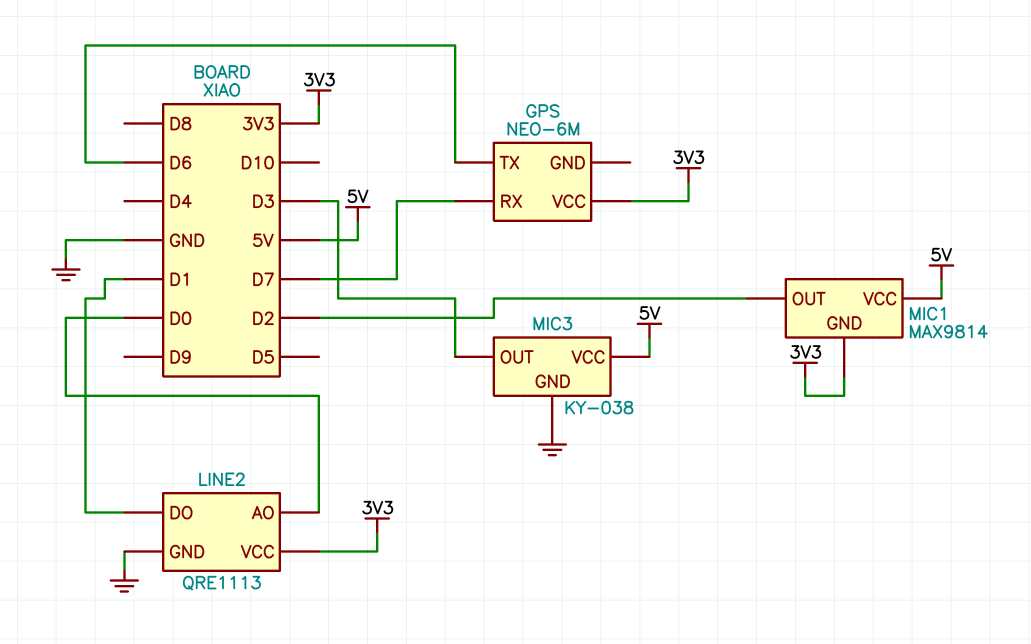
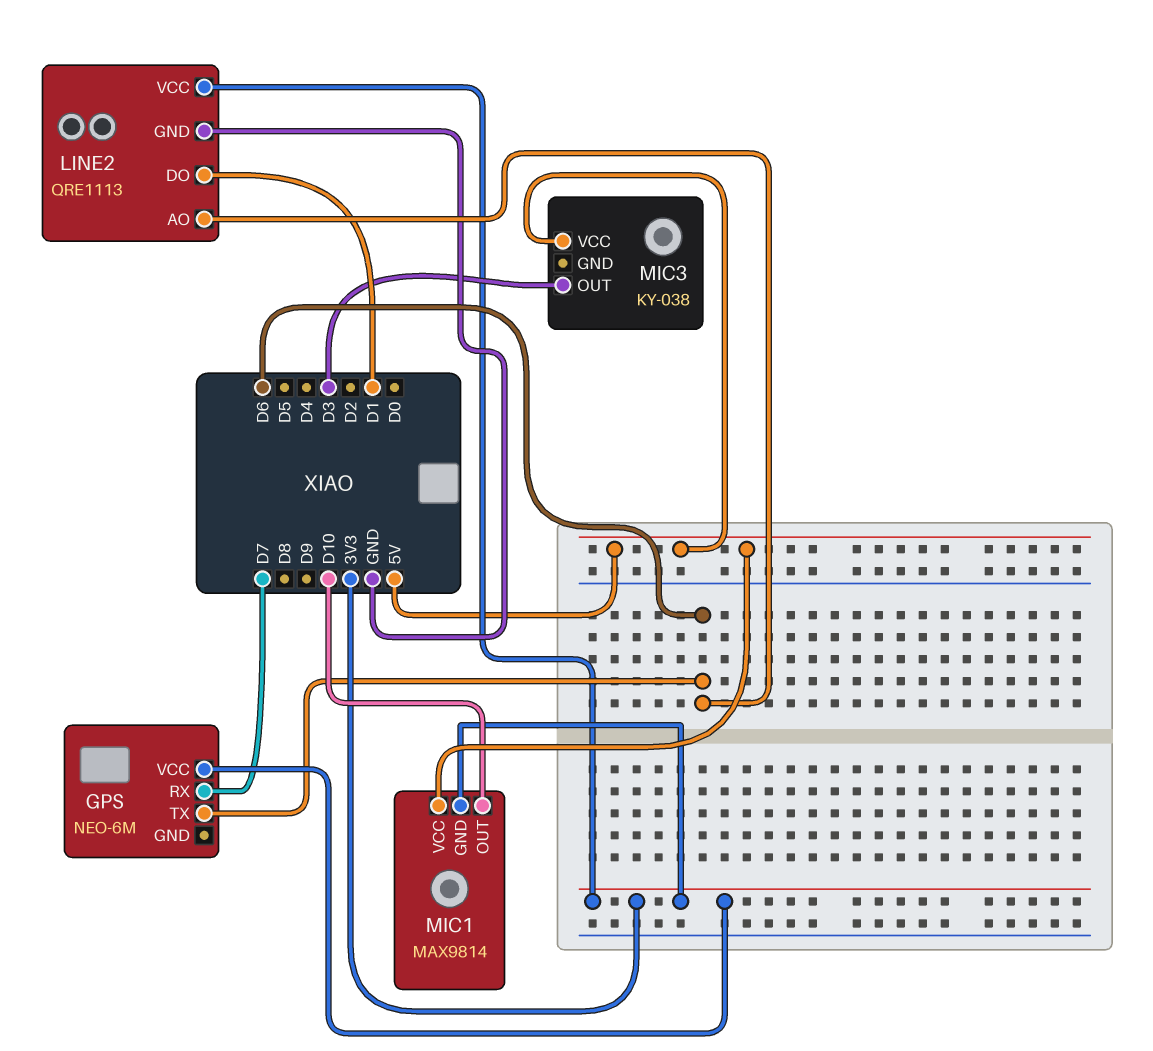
LINE2 pin AO: D0 -> D6
MIC1 pin OUT: D2 -> D10
MIC3 pin GND: GND -> none

